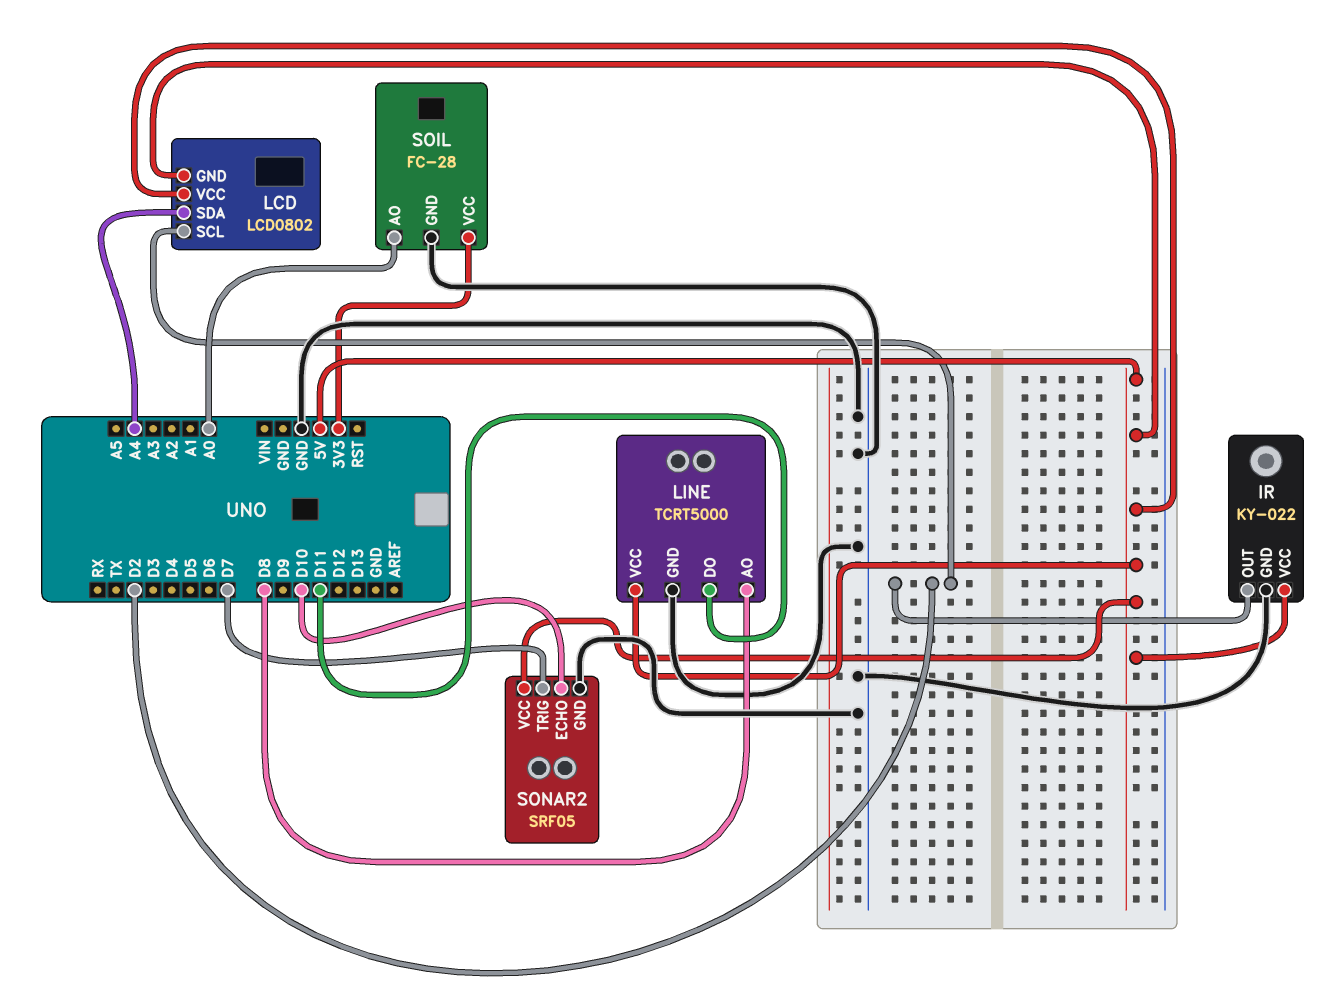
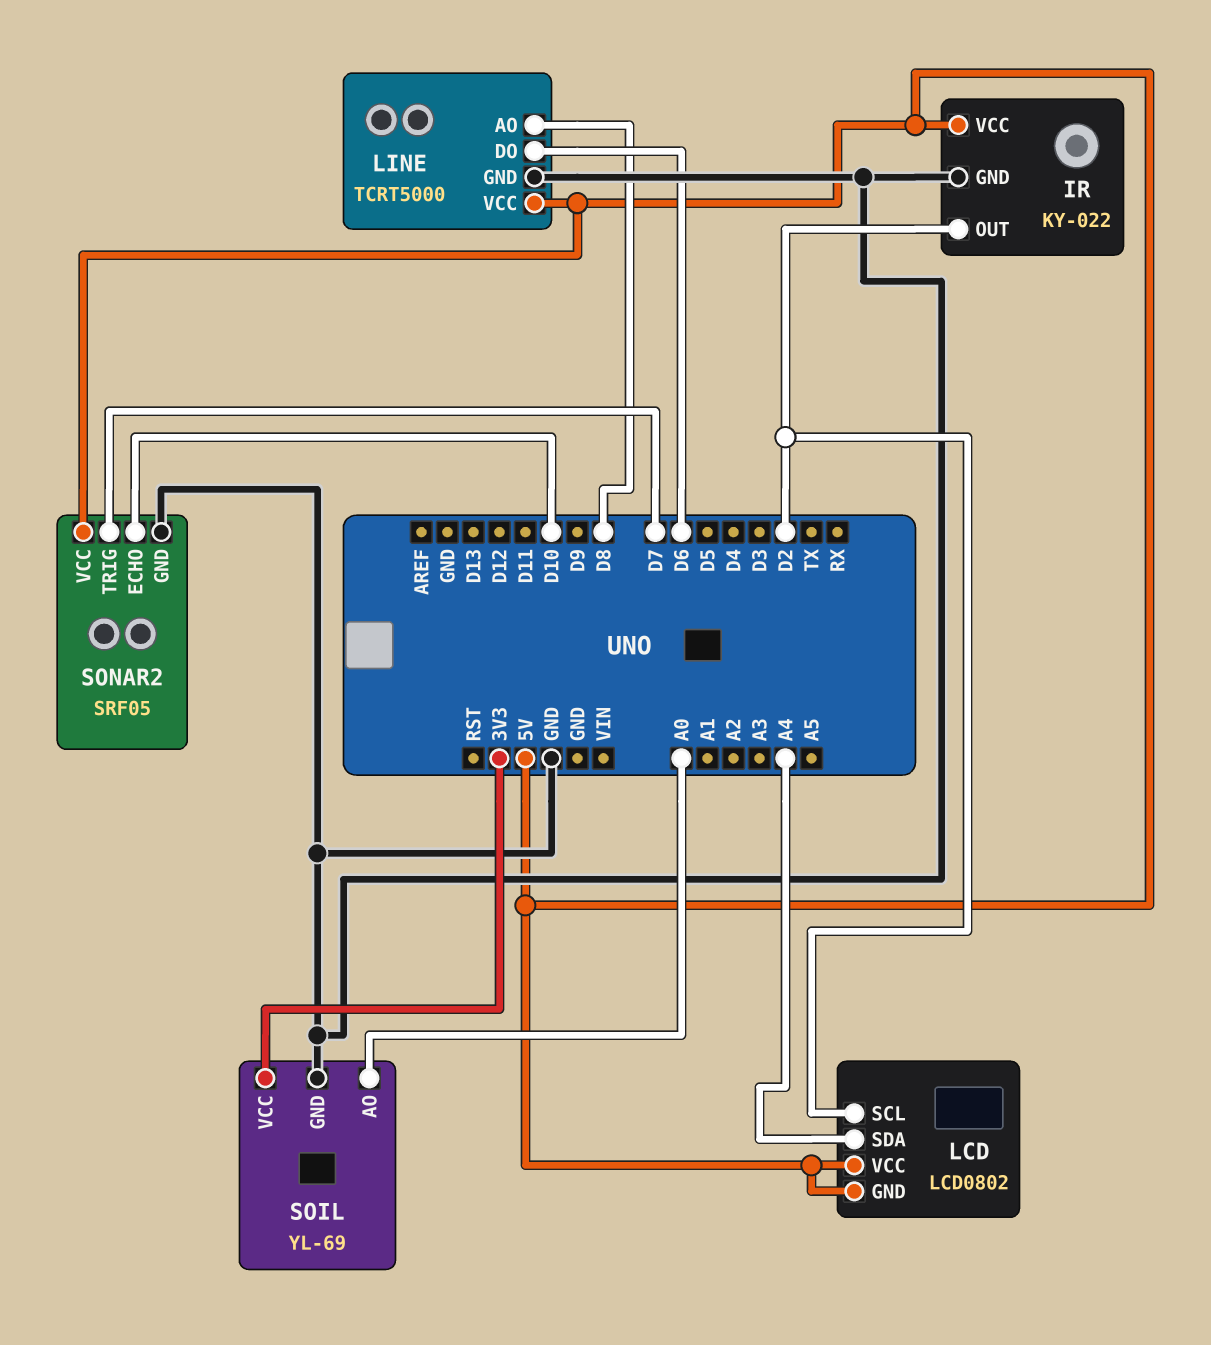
LINE pin DO: D11 -> D6
SOIL: FC-28 -> YL-69

